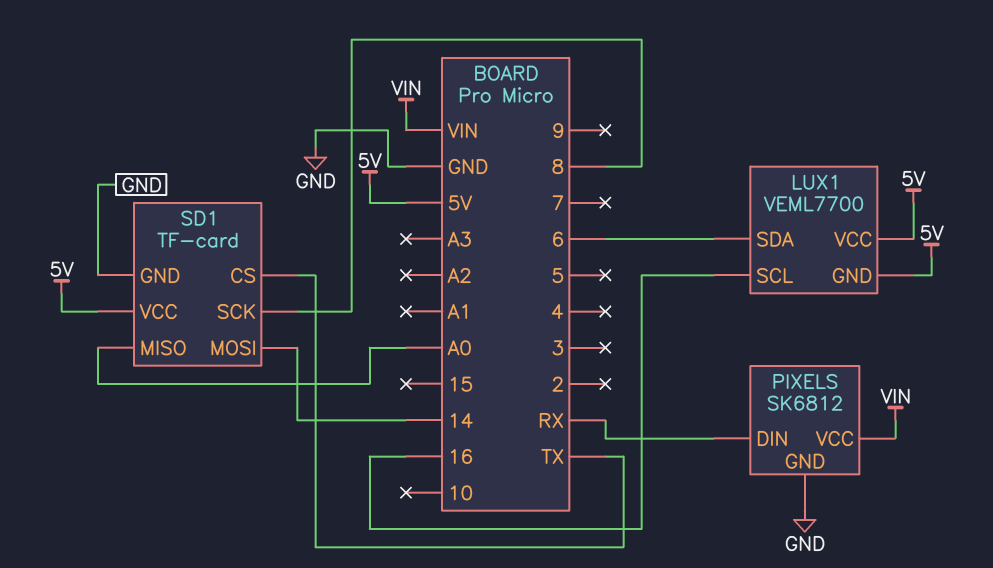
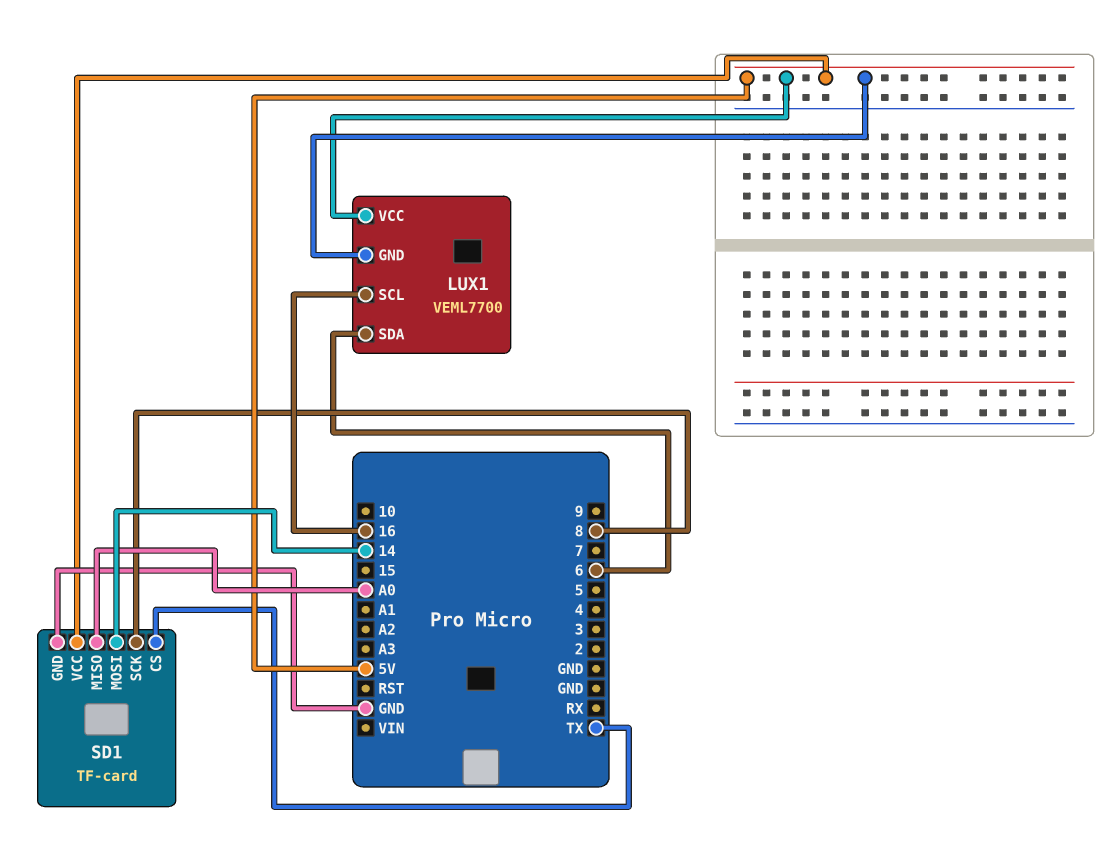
PIXELS: SK6812 -> none
PIXELS pin DIN: RX -> none
PIXELS pin GND: GND -> none
PIXELS pin VCC: VIN -> none

